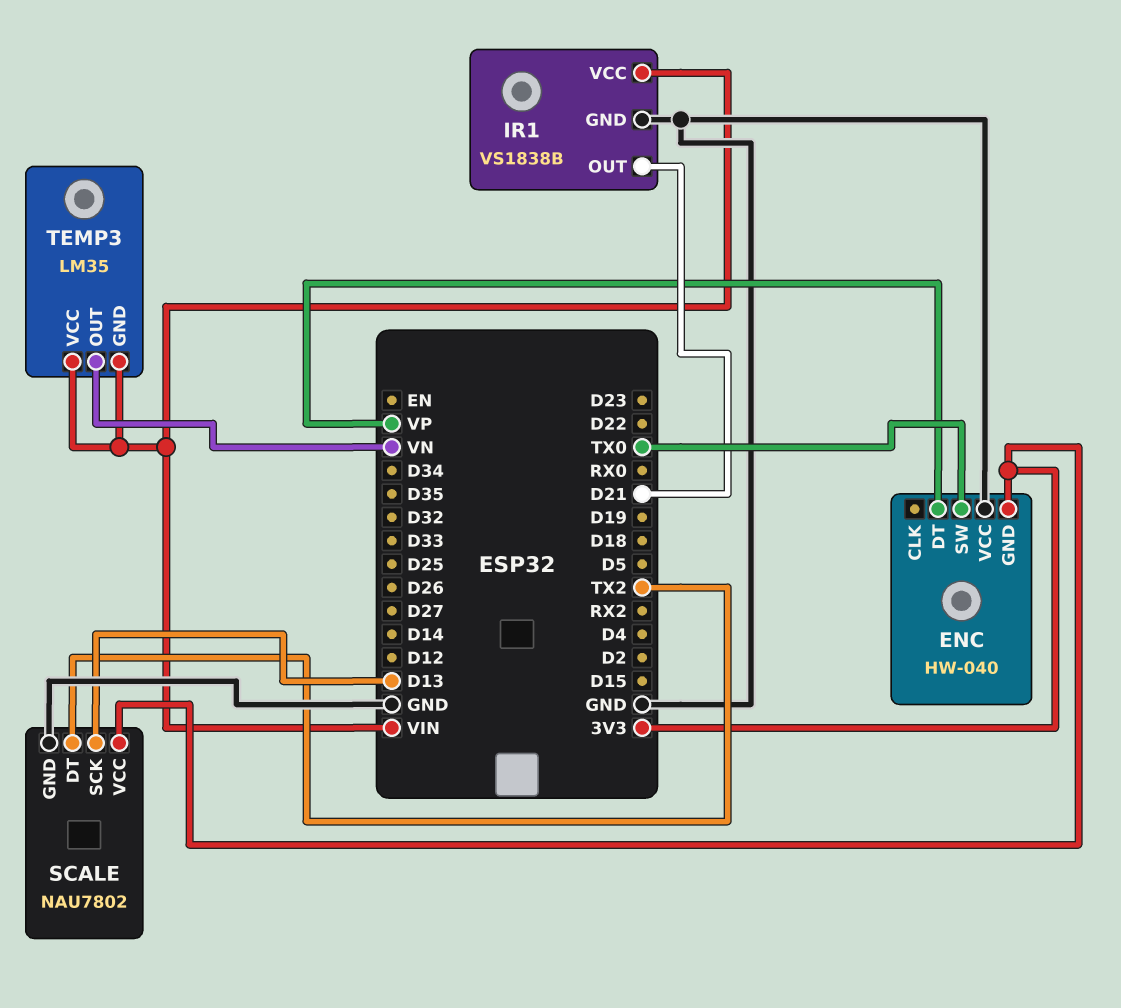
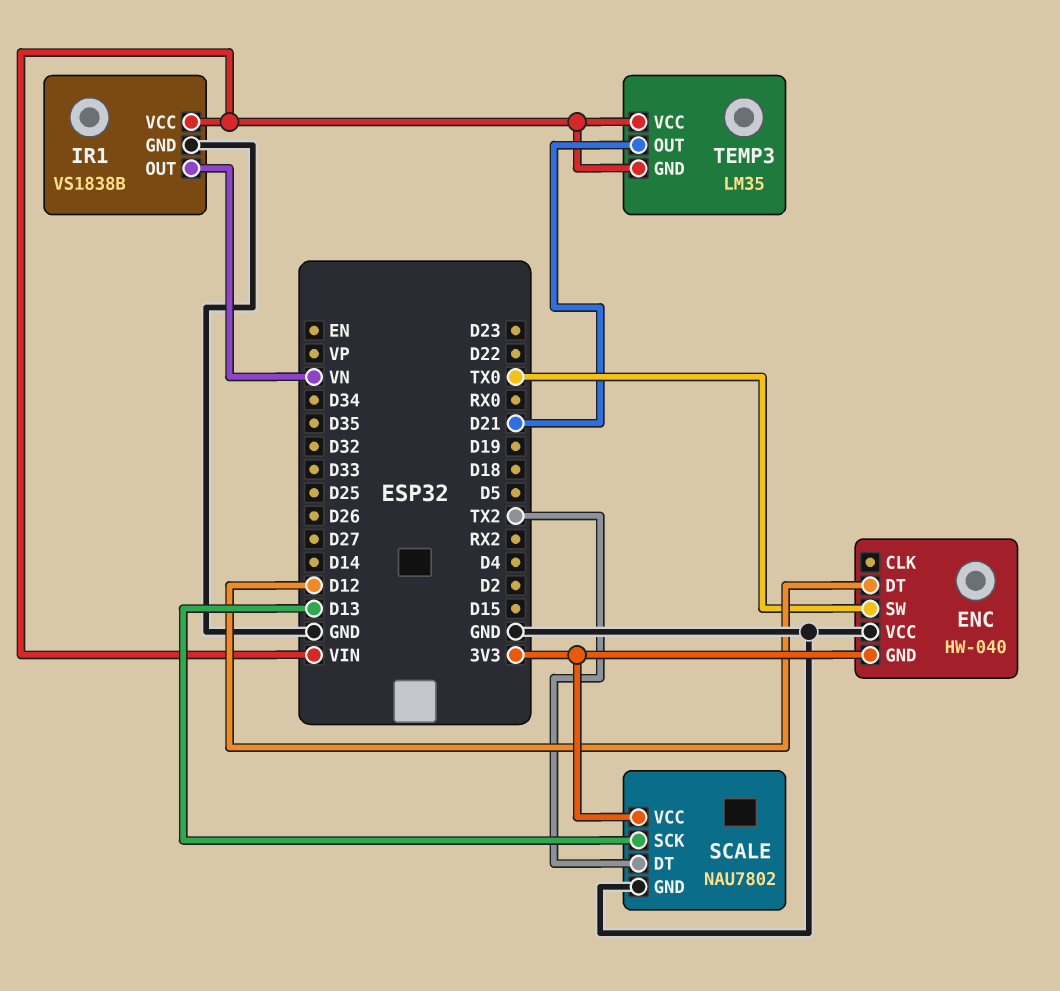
ENC pin DT: VP -> D12
IR1 pin OUT: D21 -> VN
TEMP3 pin OUT: VN -> D21

